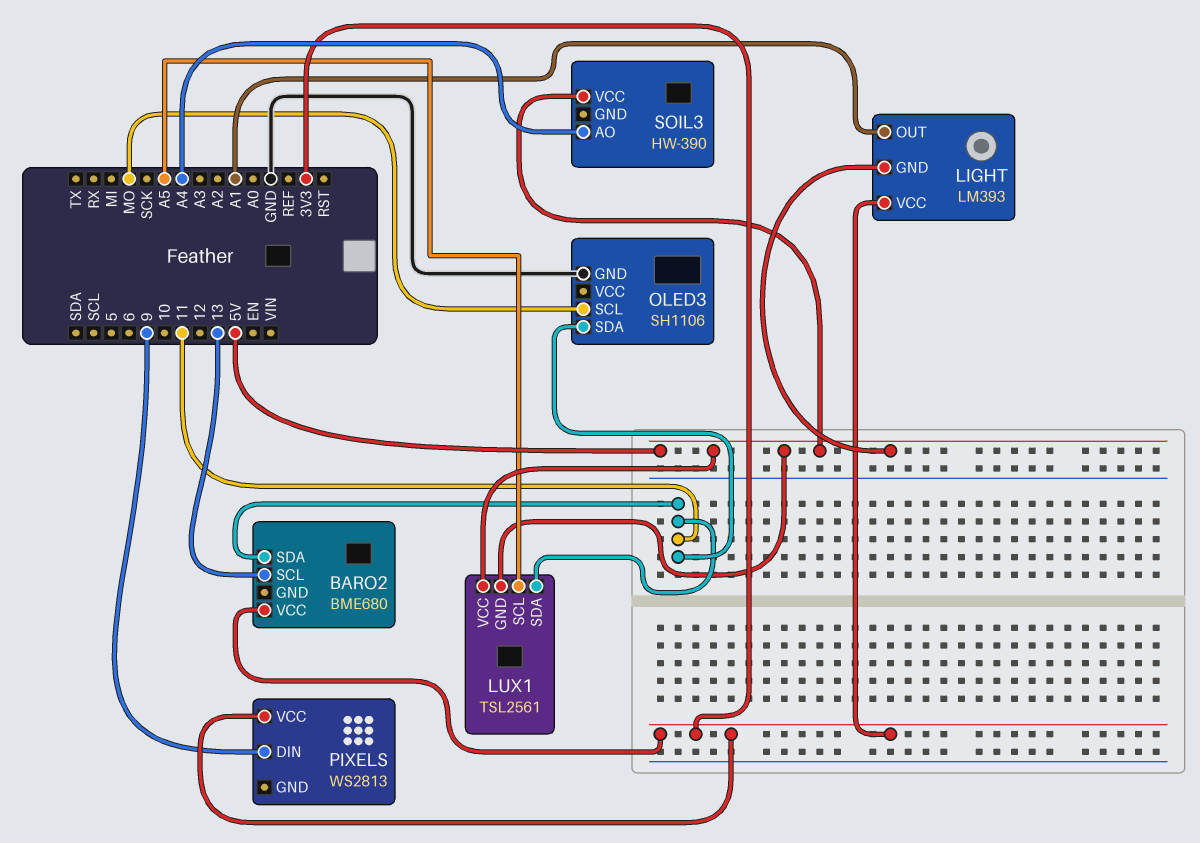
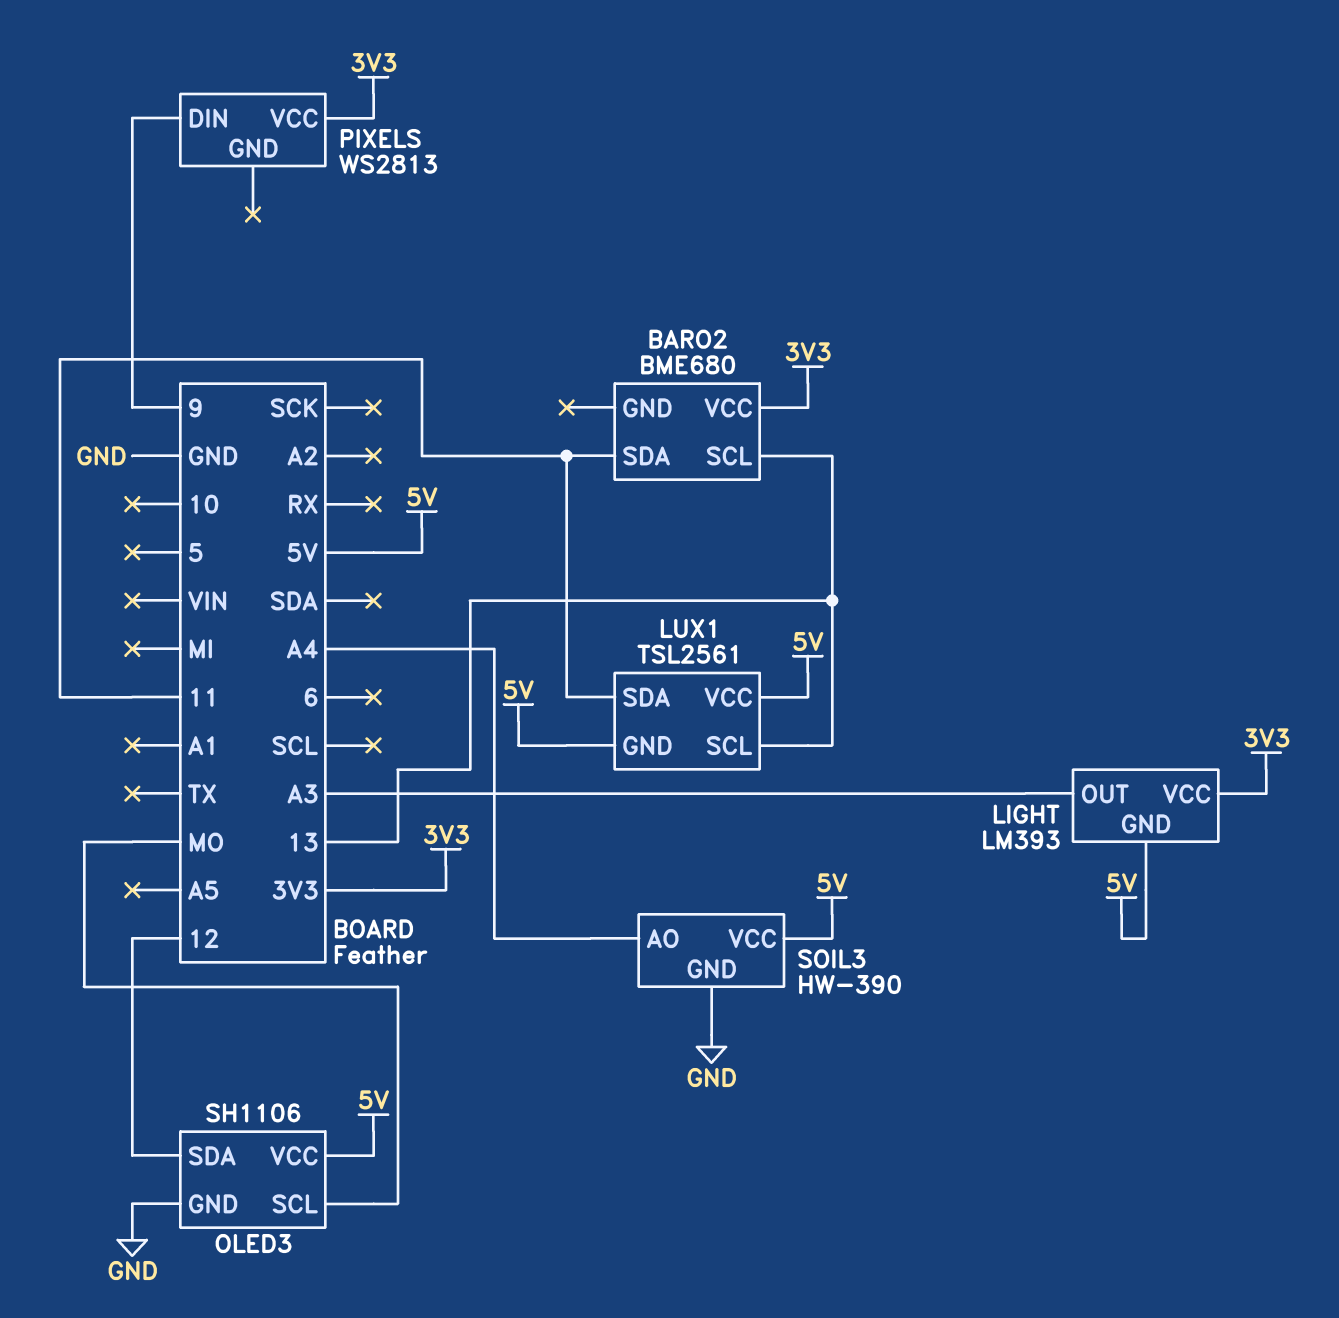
LIGHT pin OUT: A1 -> A3
LUX1 pin SCL: A5 -> 13
OLED3 pin SDA: 11 -> 12
OLED3 pin VCC: none -> 5V
SOIL3 pin GND: none -> GND

